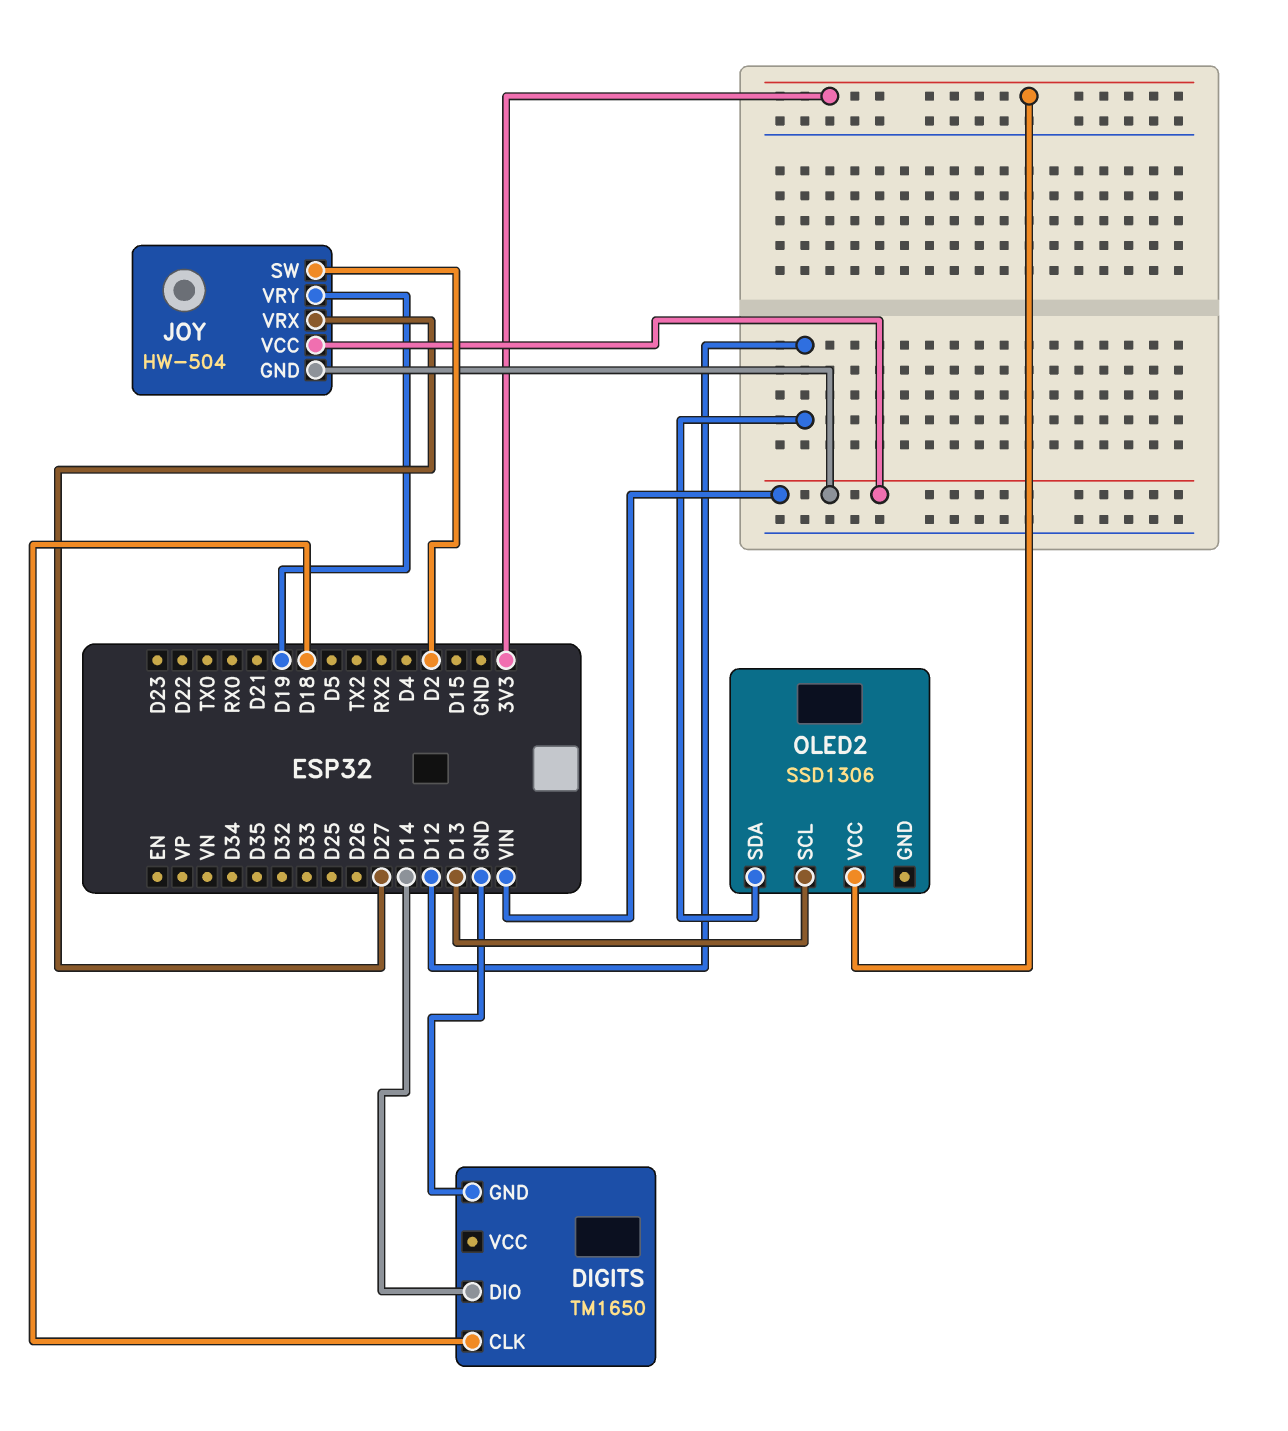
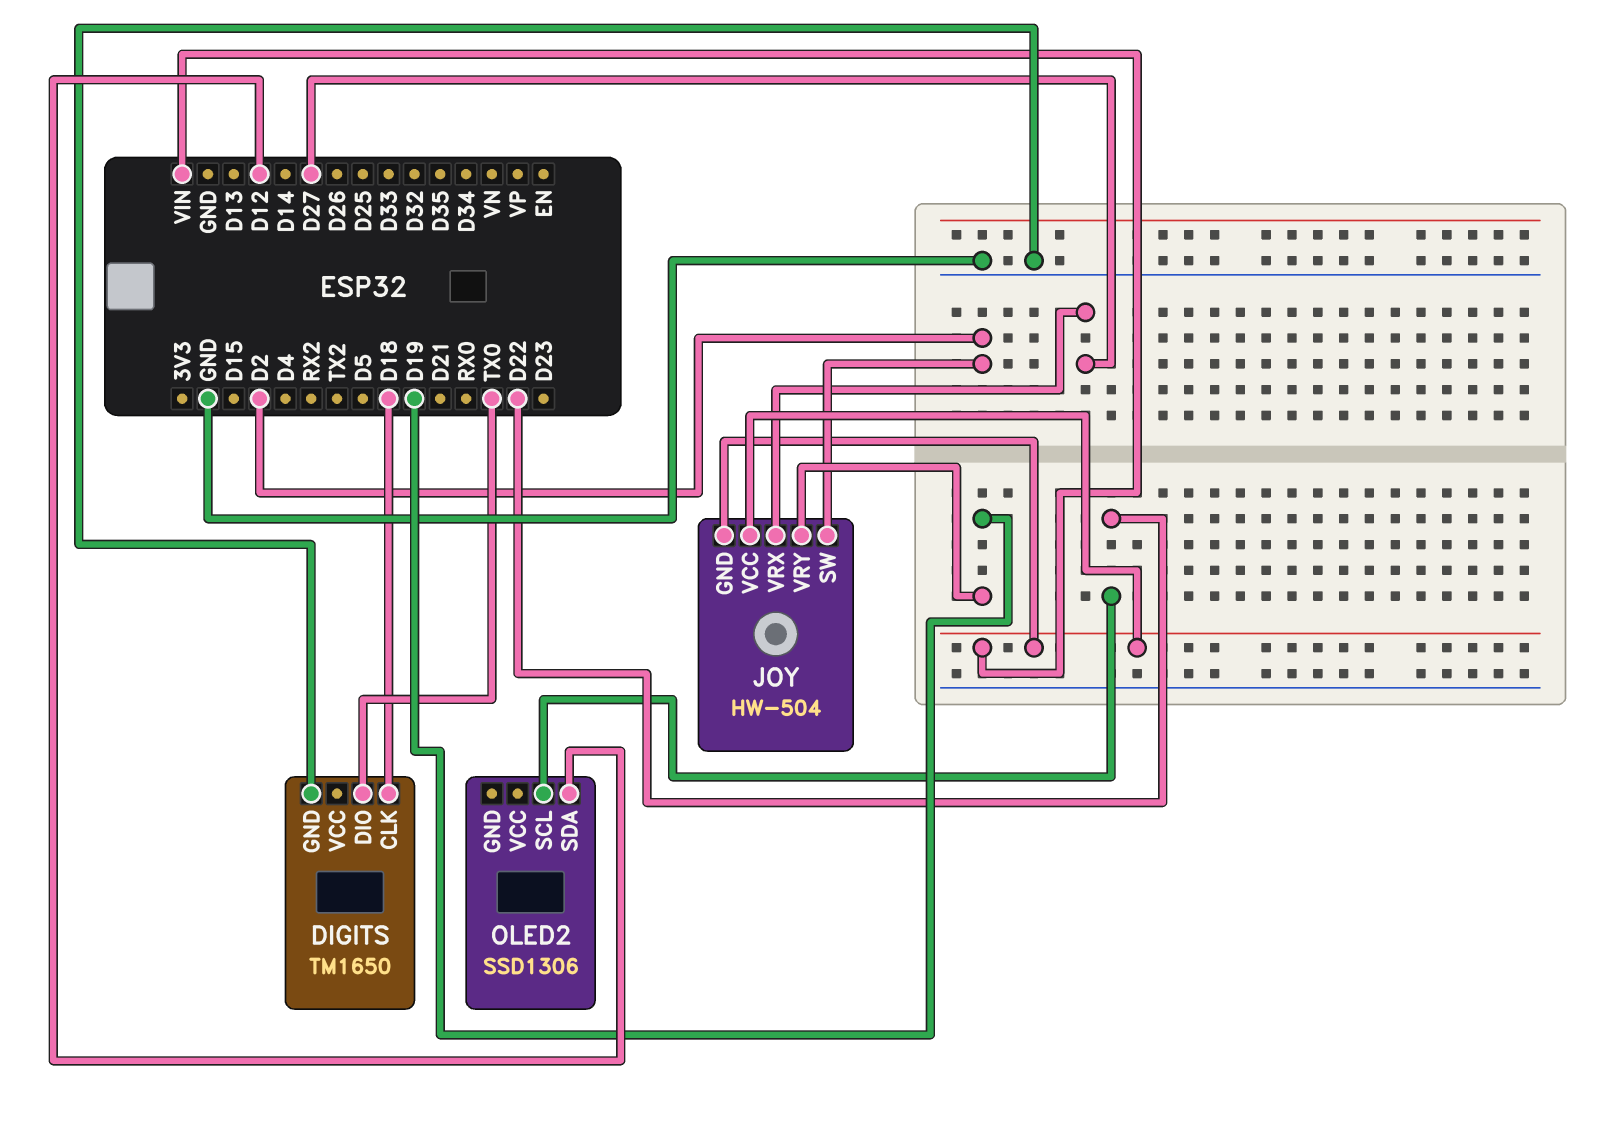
DIGITS pin DIO: D14 -> TX0
OLED2 pin SCL: D13 -> D22
OLED2 pin VCC: 3V3 -> none

